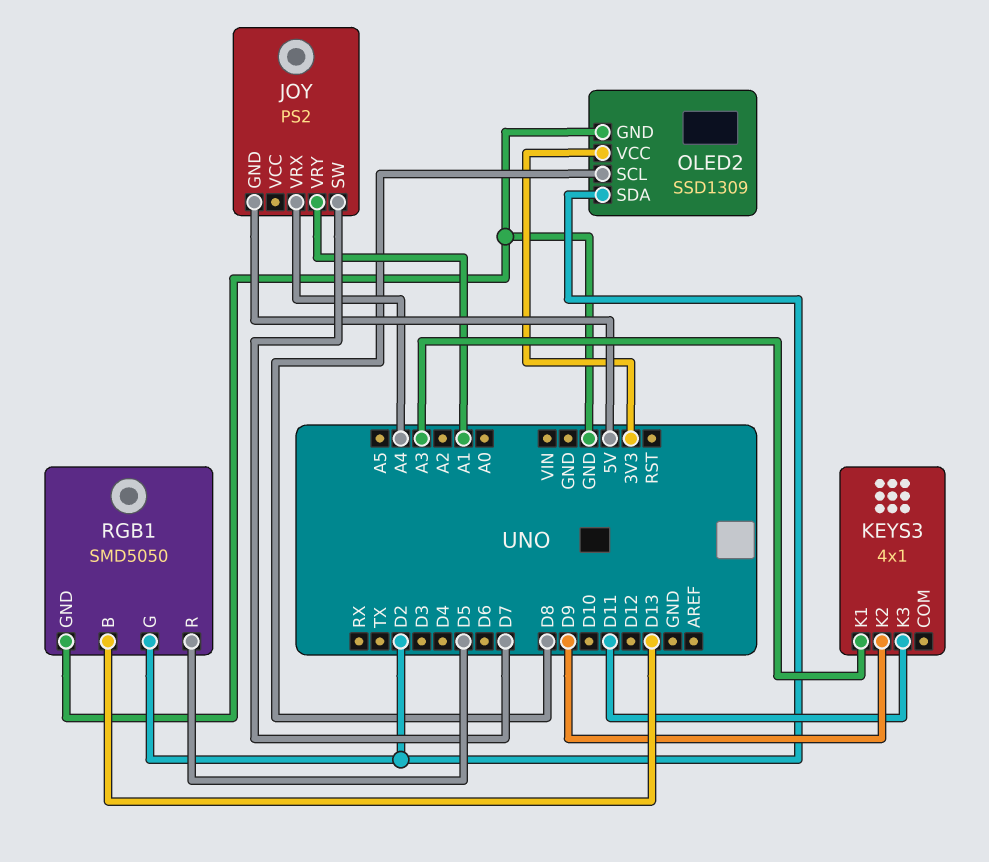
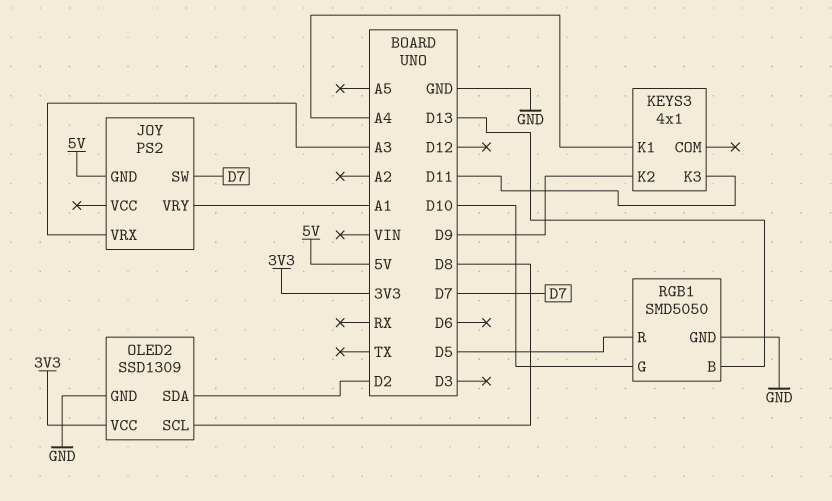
JOY pin VRX: A4 -> A3
KEYS3 pin K1: A3 -> A4
RGB1 pin G: D2 -> D10

